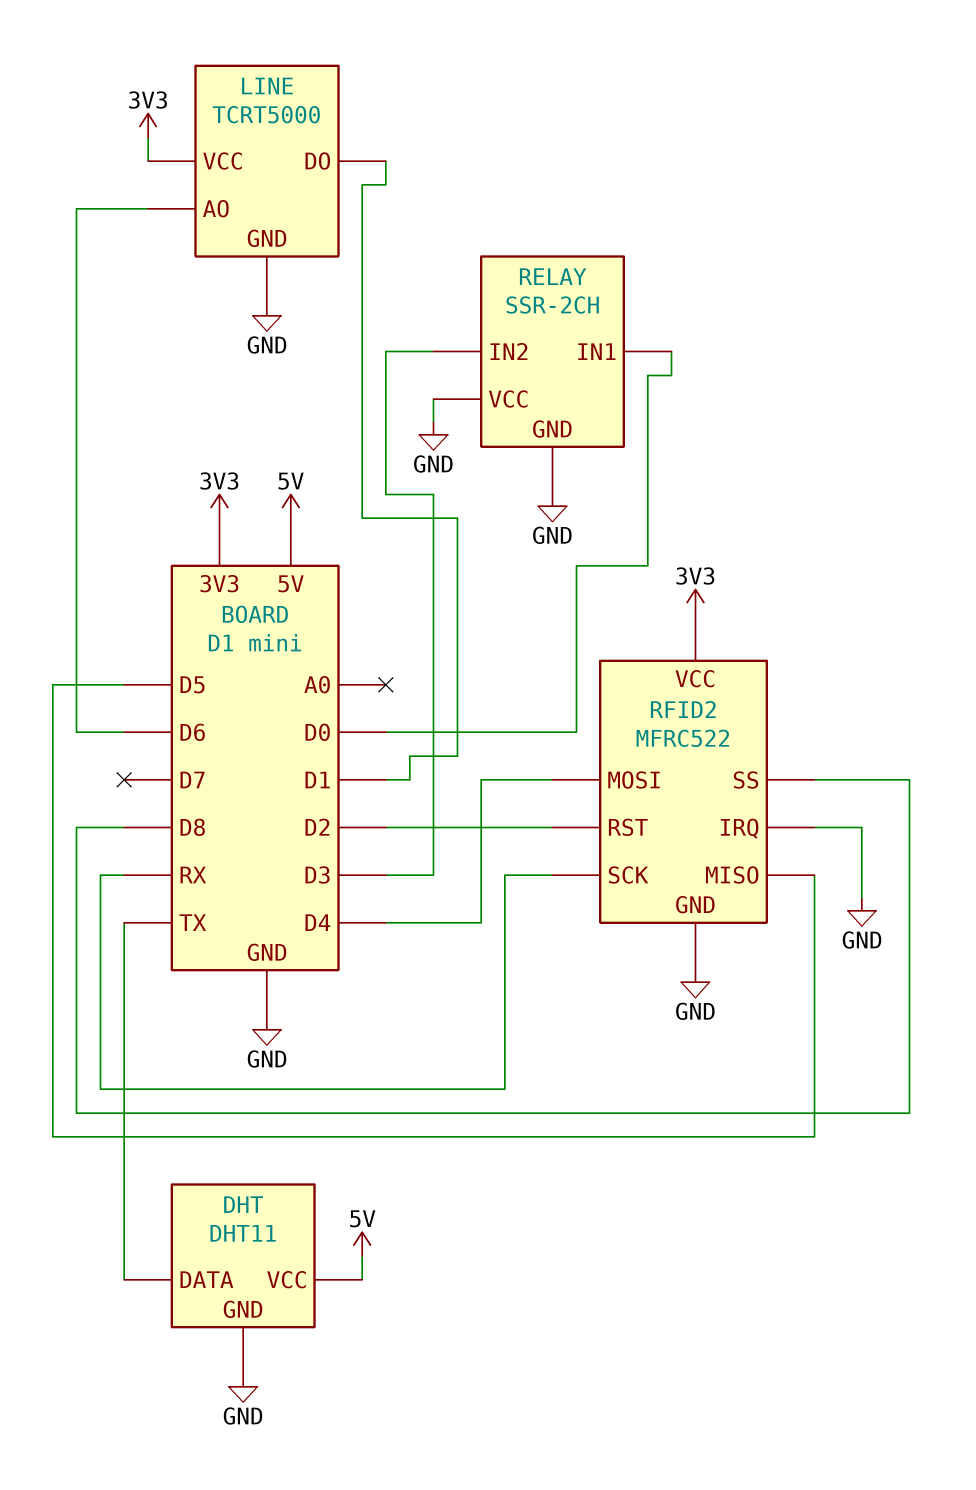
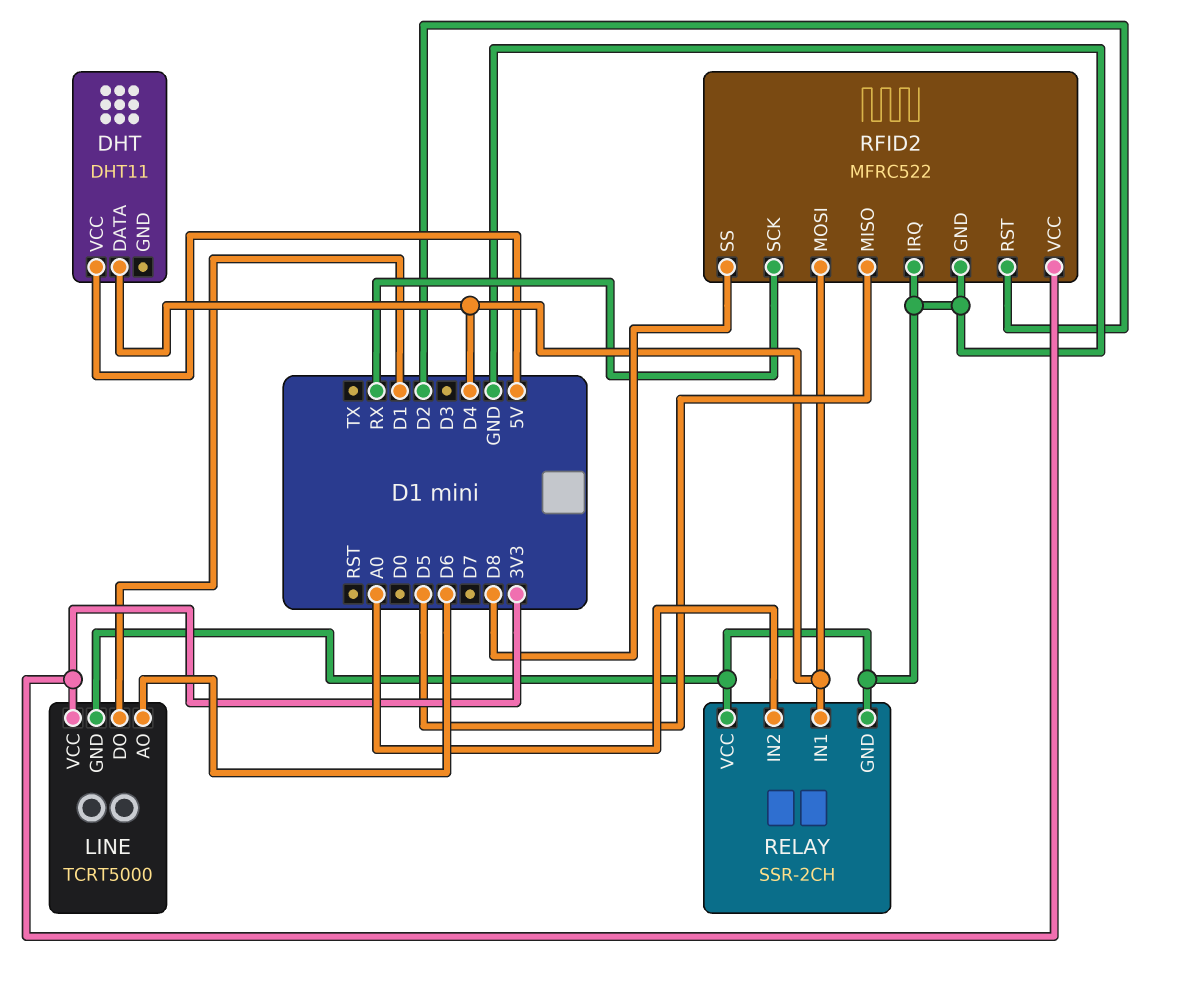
DHT pin DATA: TX -> D4
DHT pin GND: GND -> none
RELAY pin IN1: D0 -> D4
RELAY pin IN2: D3 -> A0

